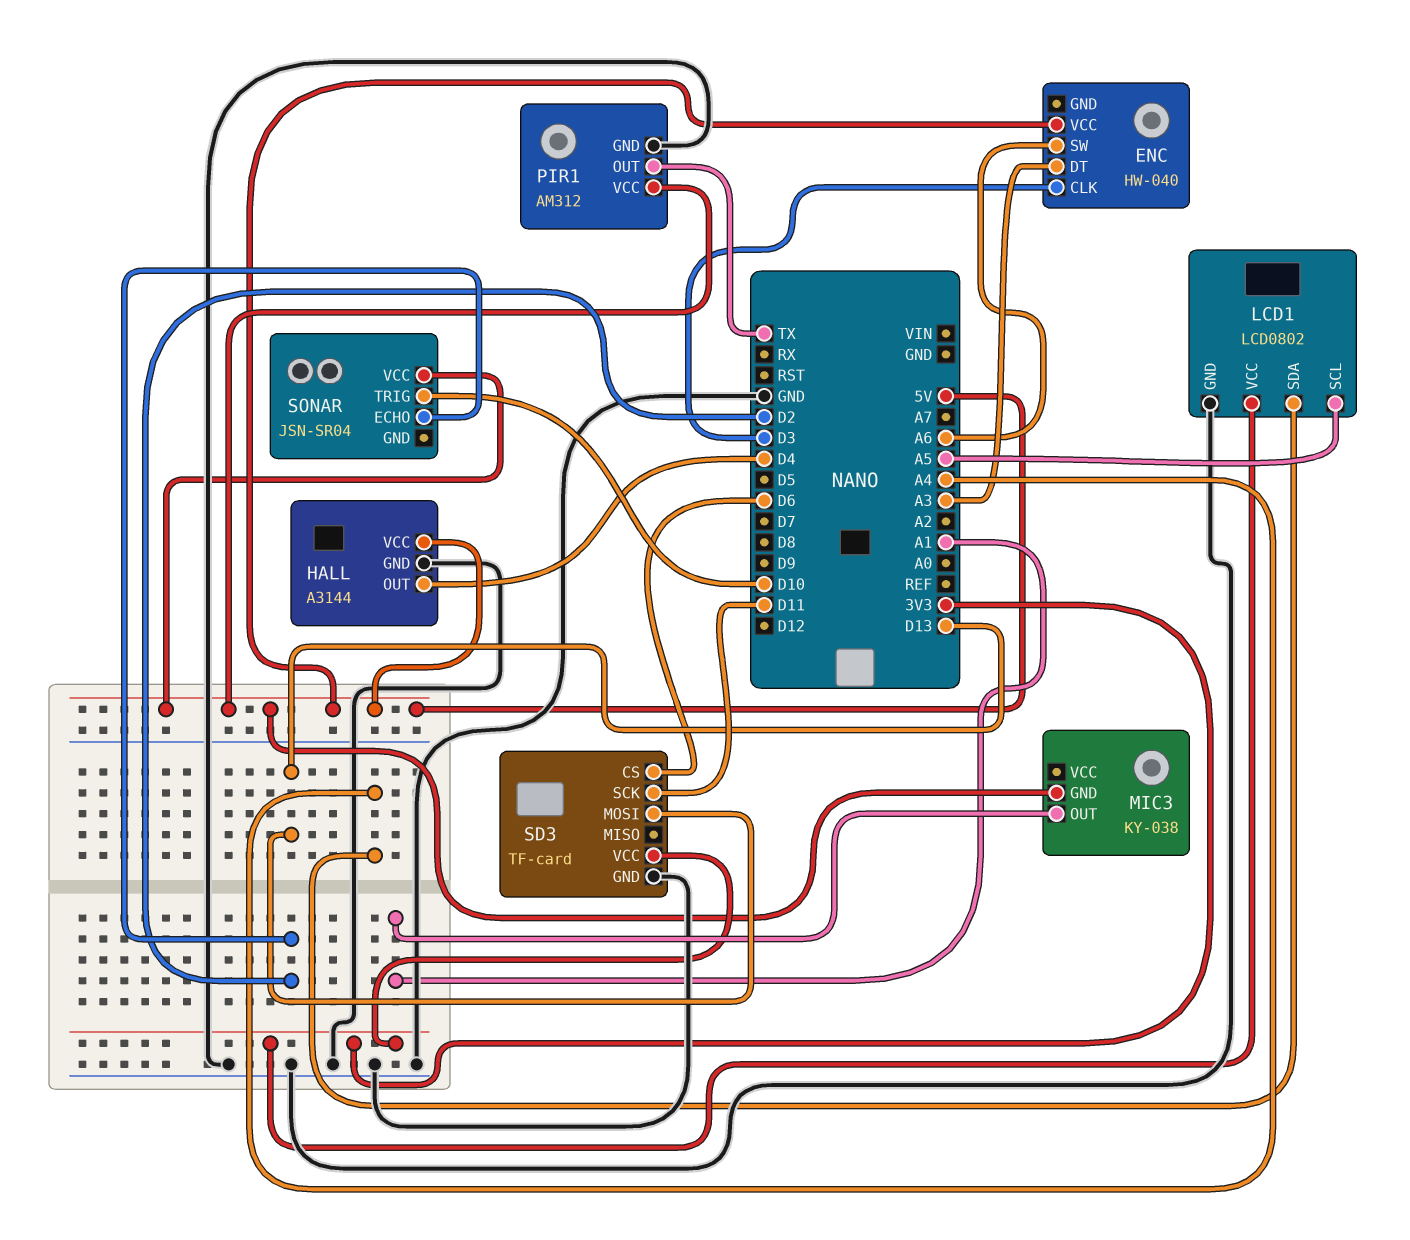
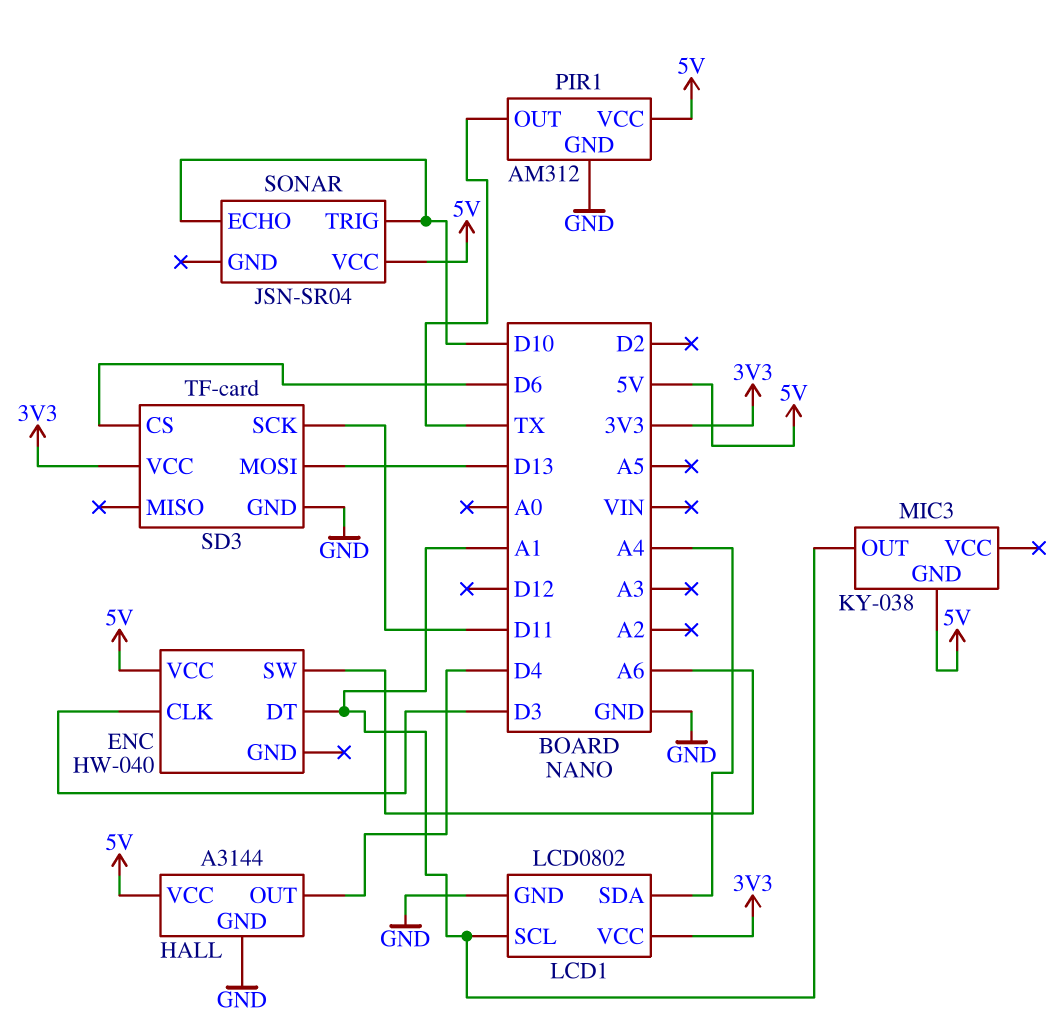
ENC pin DT: A3 -> A1
LCD1 pin SCL: A5 -> A1
SONAR pin ECHO: D2 -> D10

